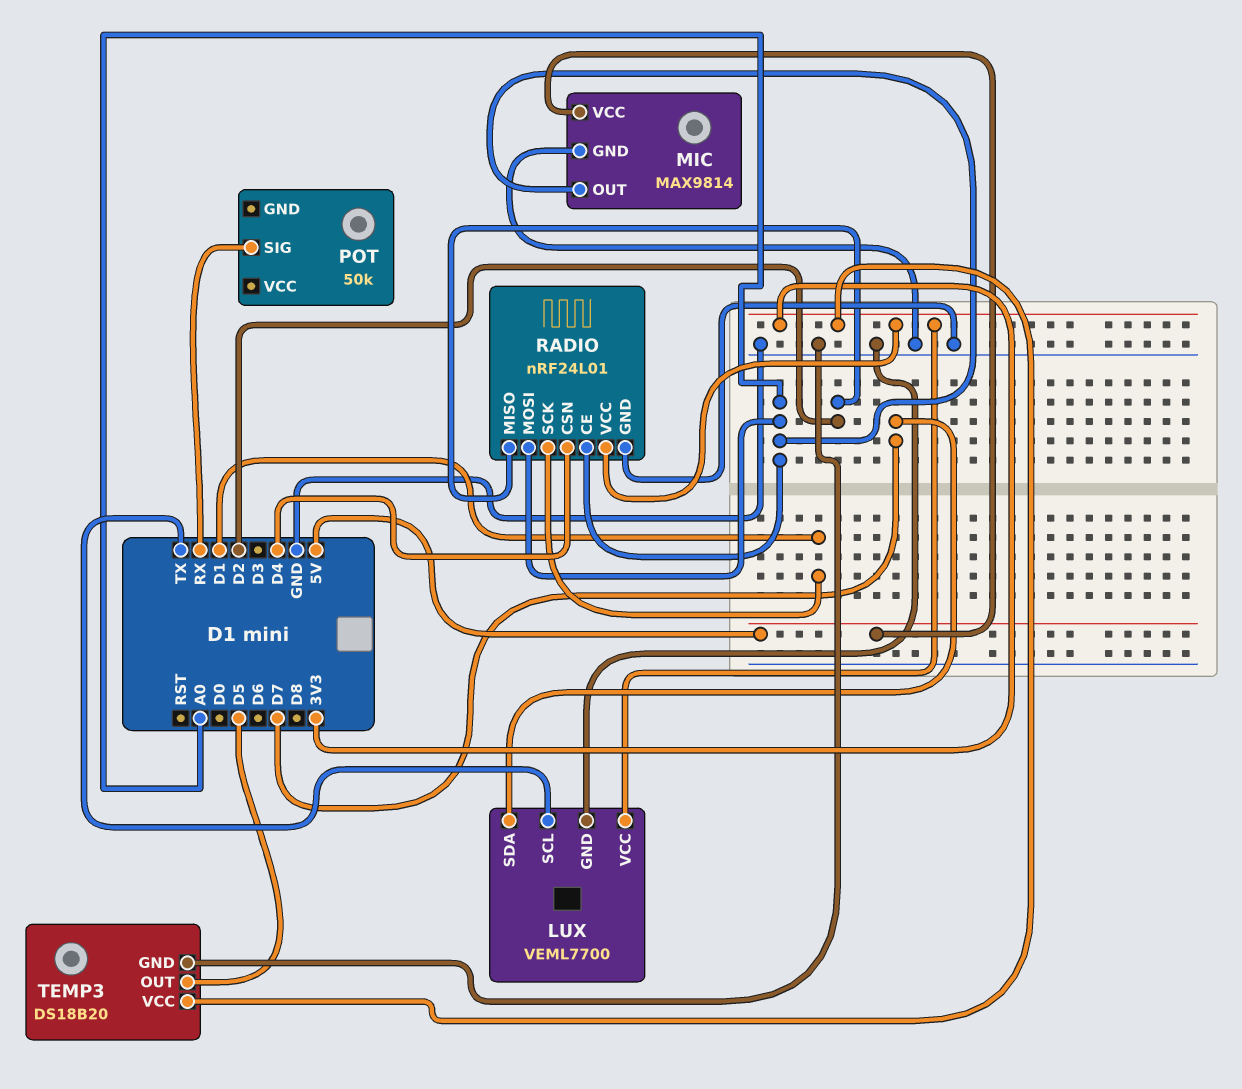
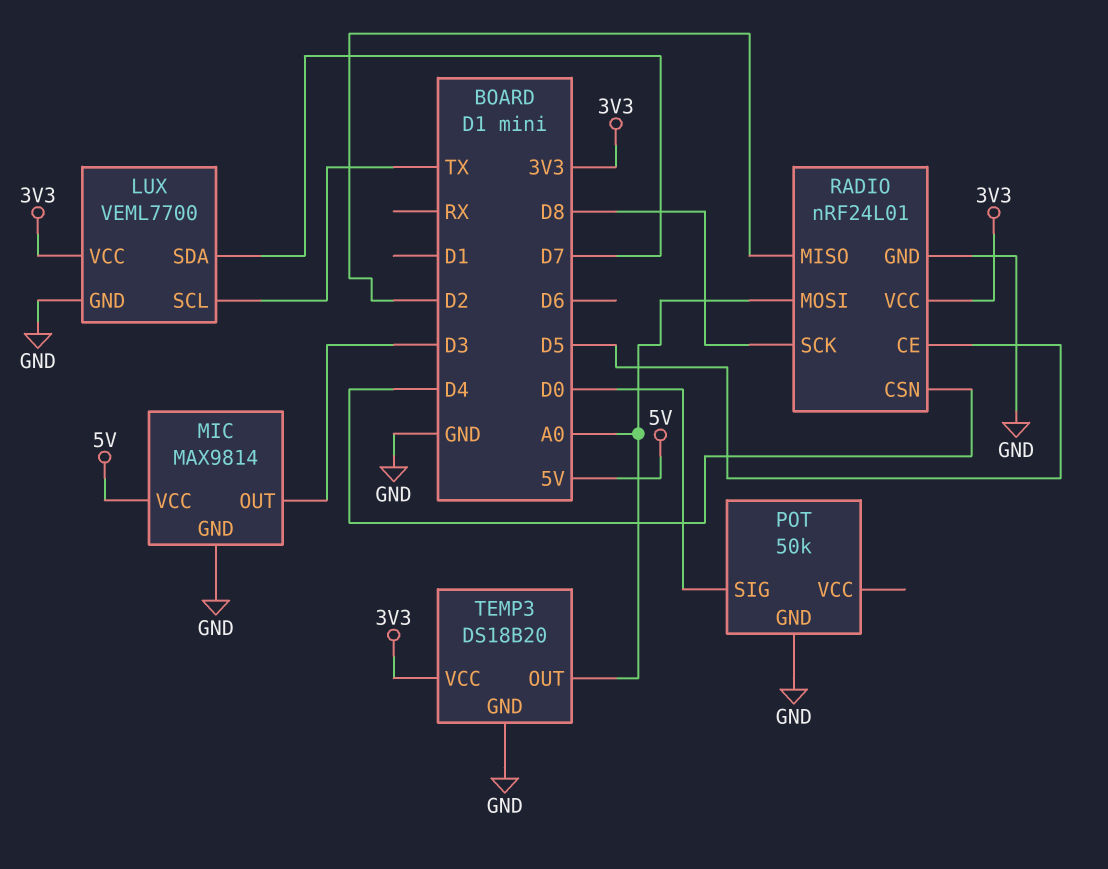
MIC pin OUT: A0 -> D3
POT pin GND: none -> GND
POT pin SIG: RX -> D0
RADIO pin CE: A0 -> D5
RADIO pin SCK: D1 -> D8
TEMP3 pin OUT: D5 -> A0

